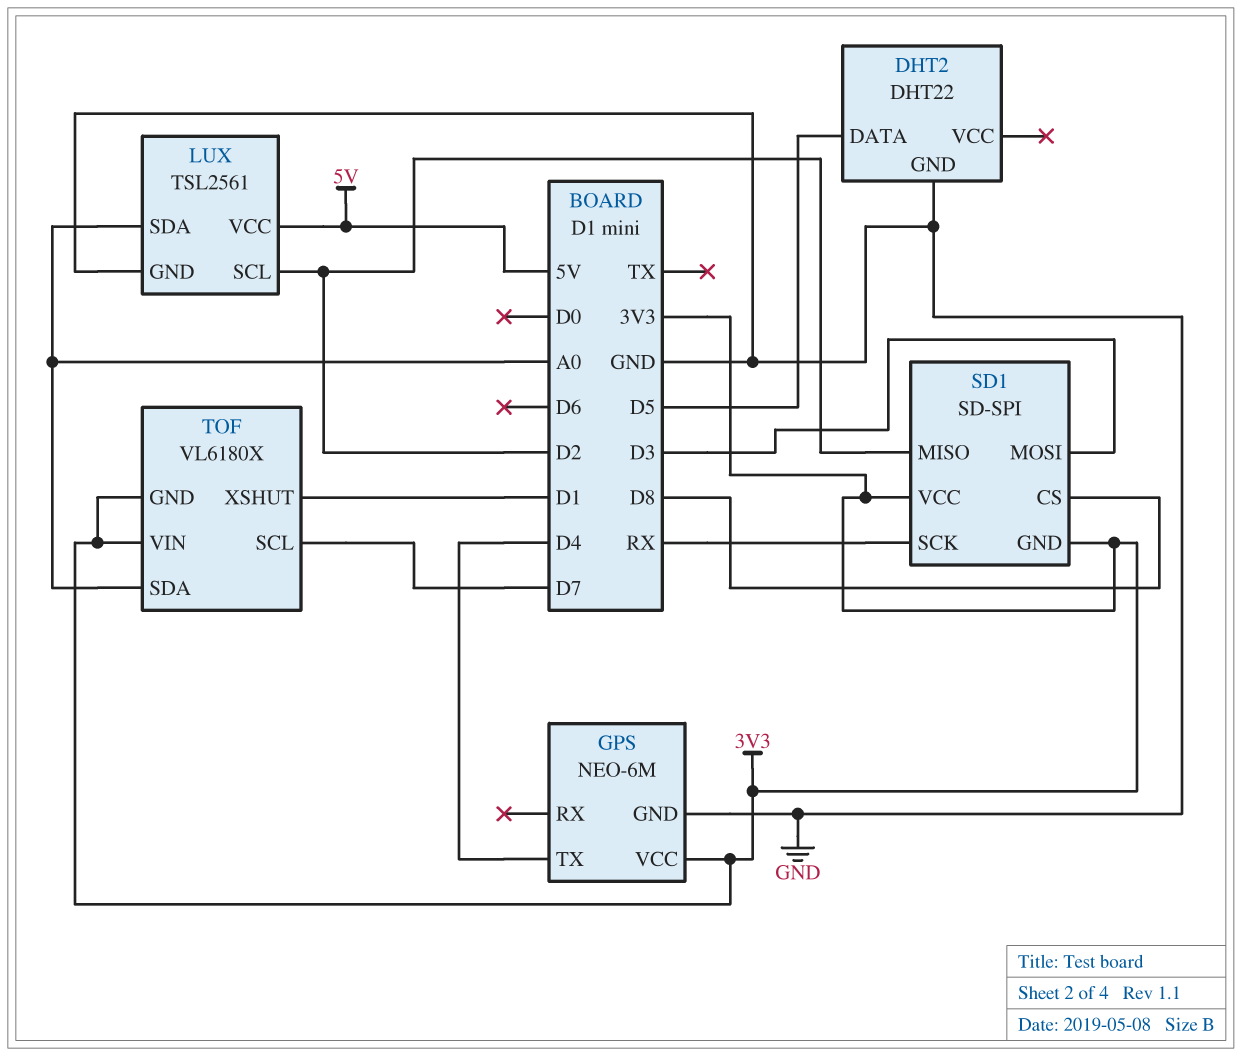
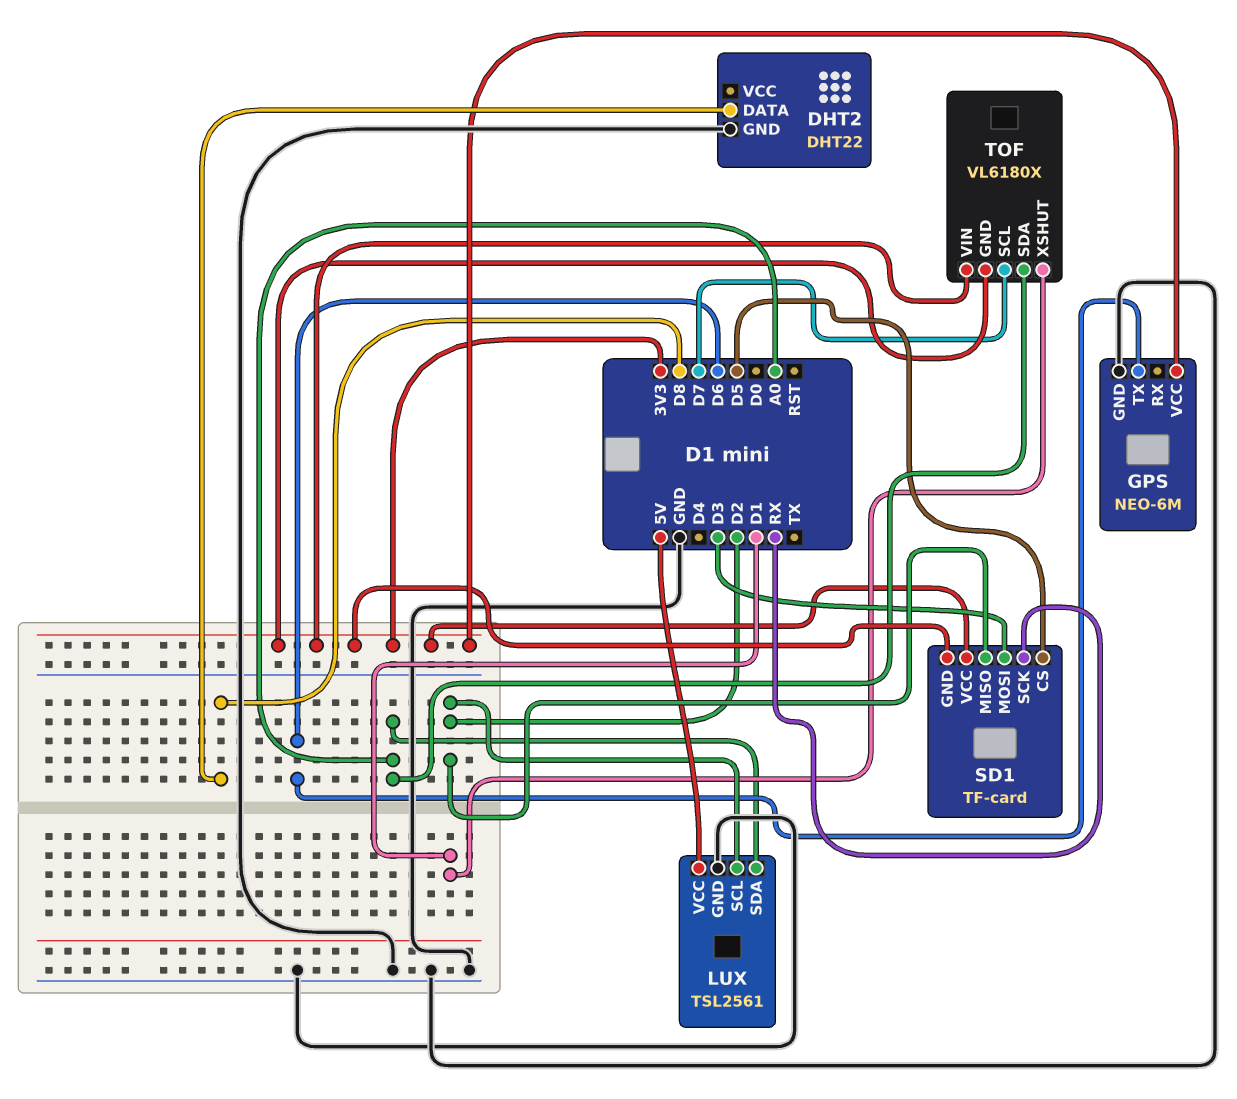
DHT2 pin DATA: D5 -> D8
GPS pin TX: D4 -> D6
SD1: SD-SPI -> TF-card
SD1 pin CS: D8 -> D5

